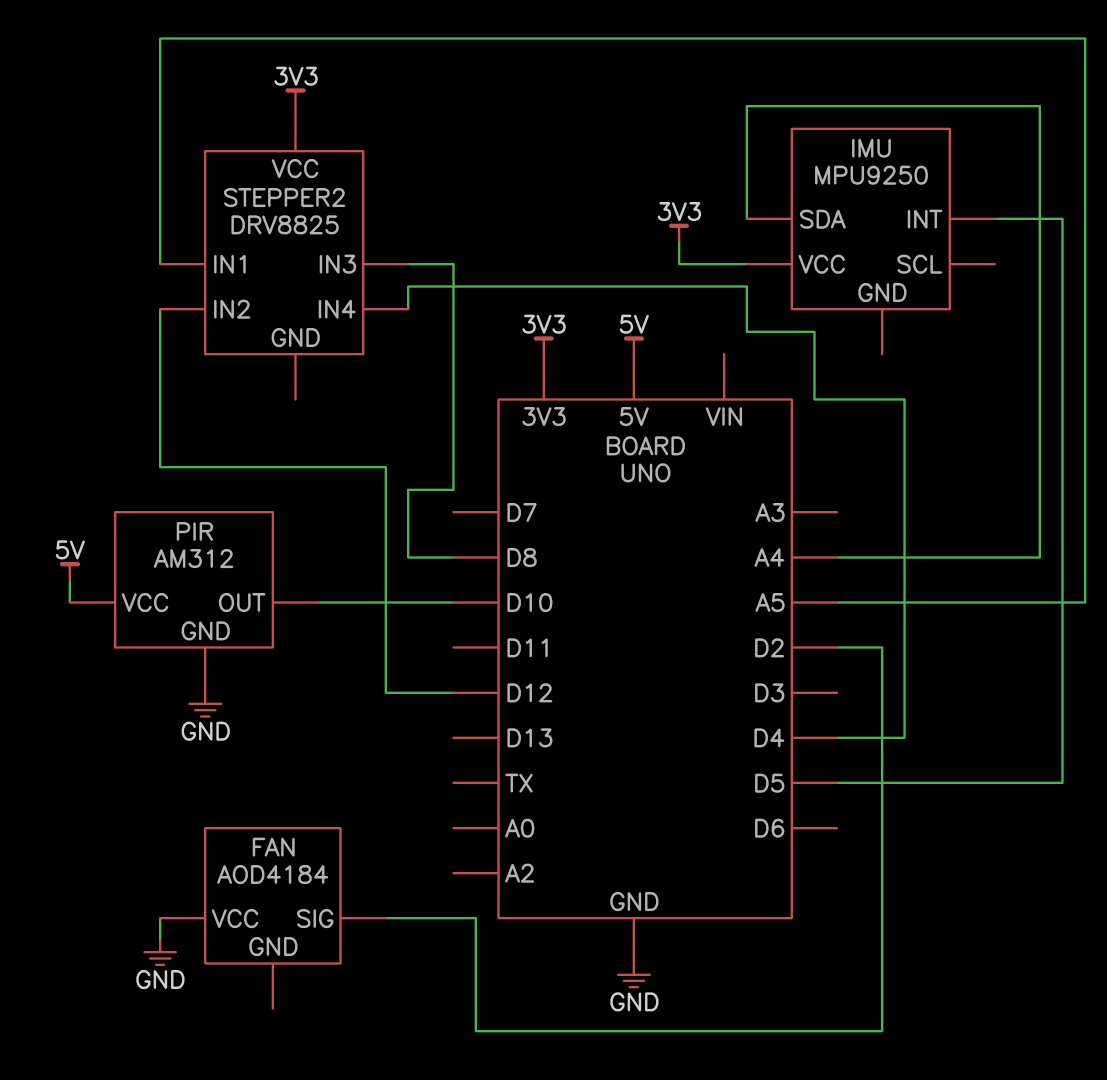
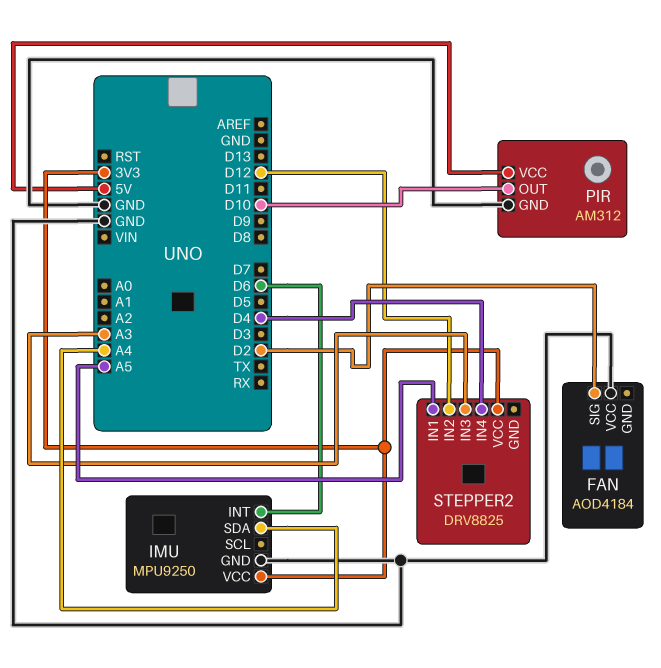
IMU pin GND: none -> GND
IMU pin INT: D5 -> D6
STEPPER2 pin IN3: D8 -> A3

